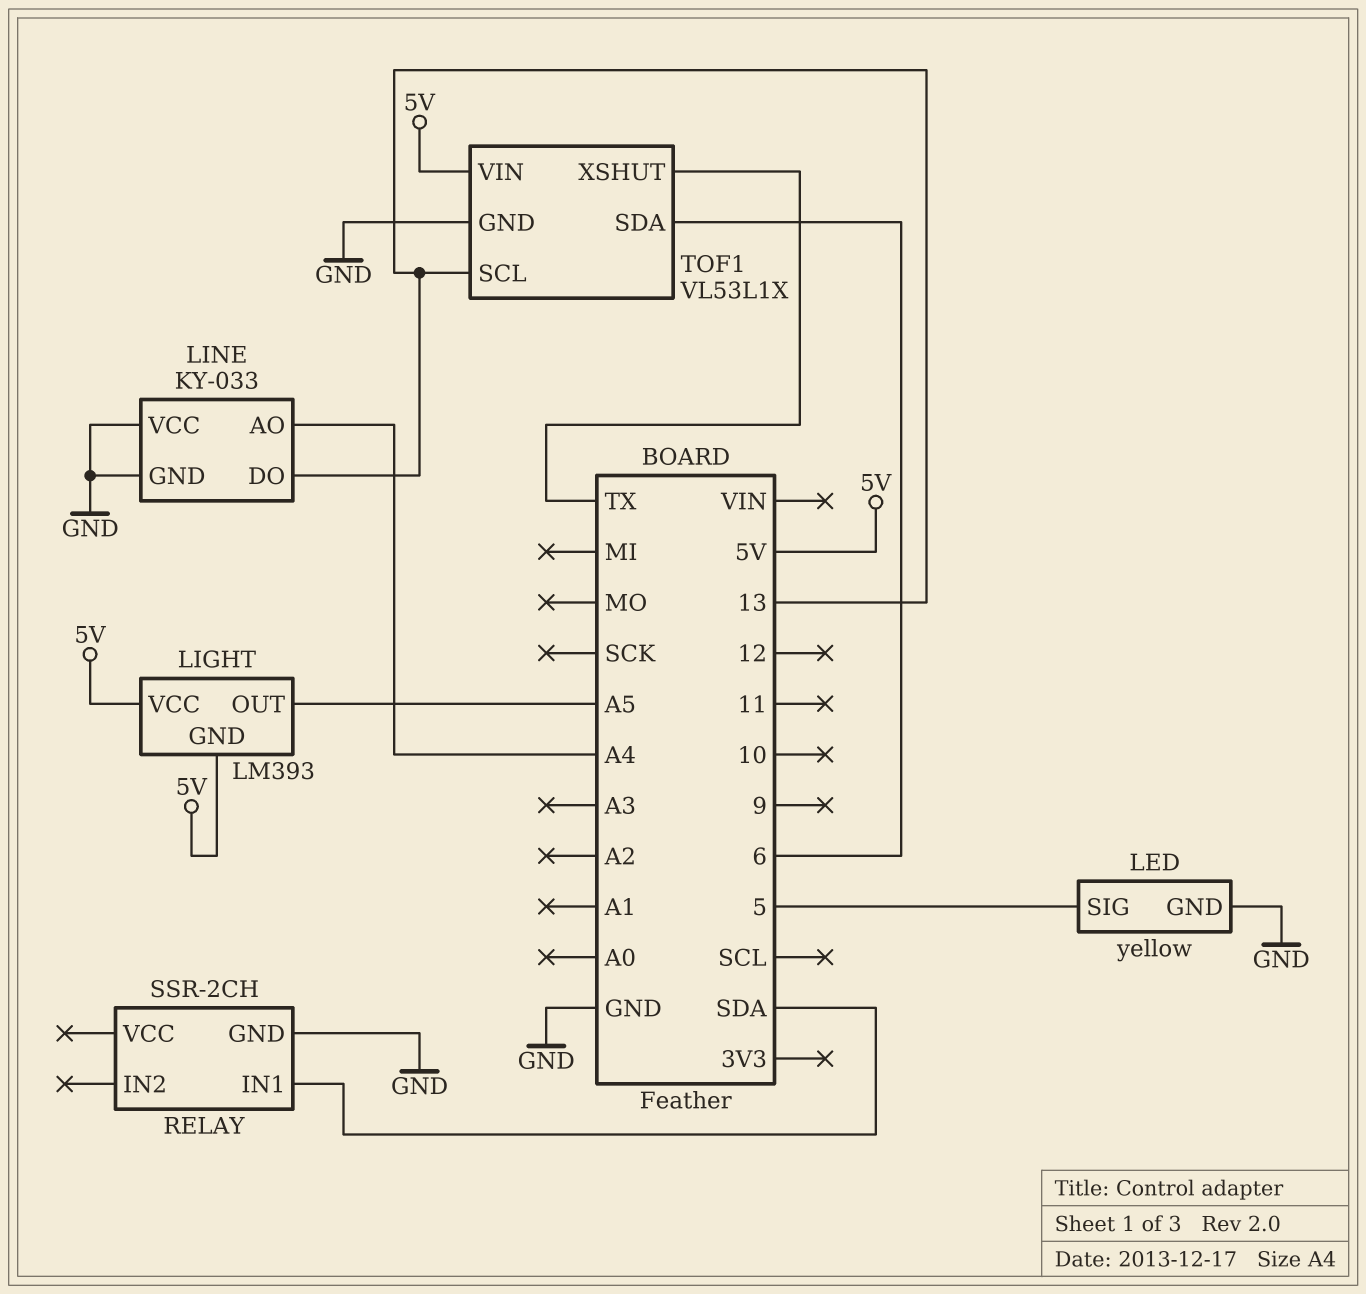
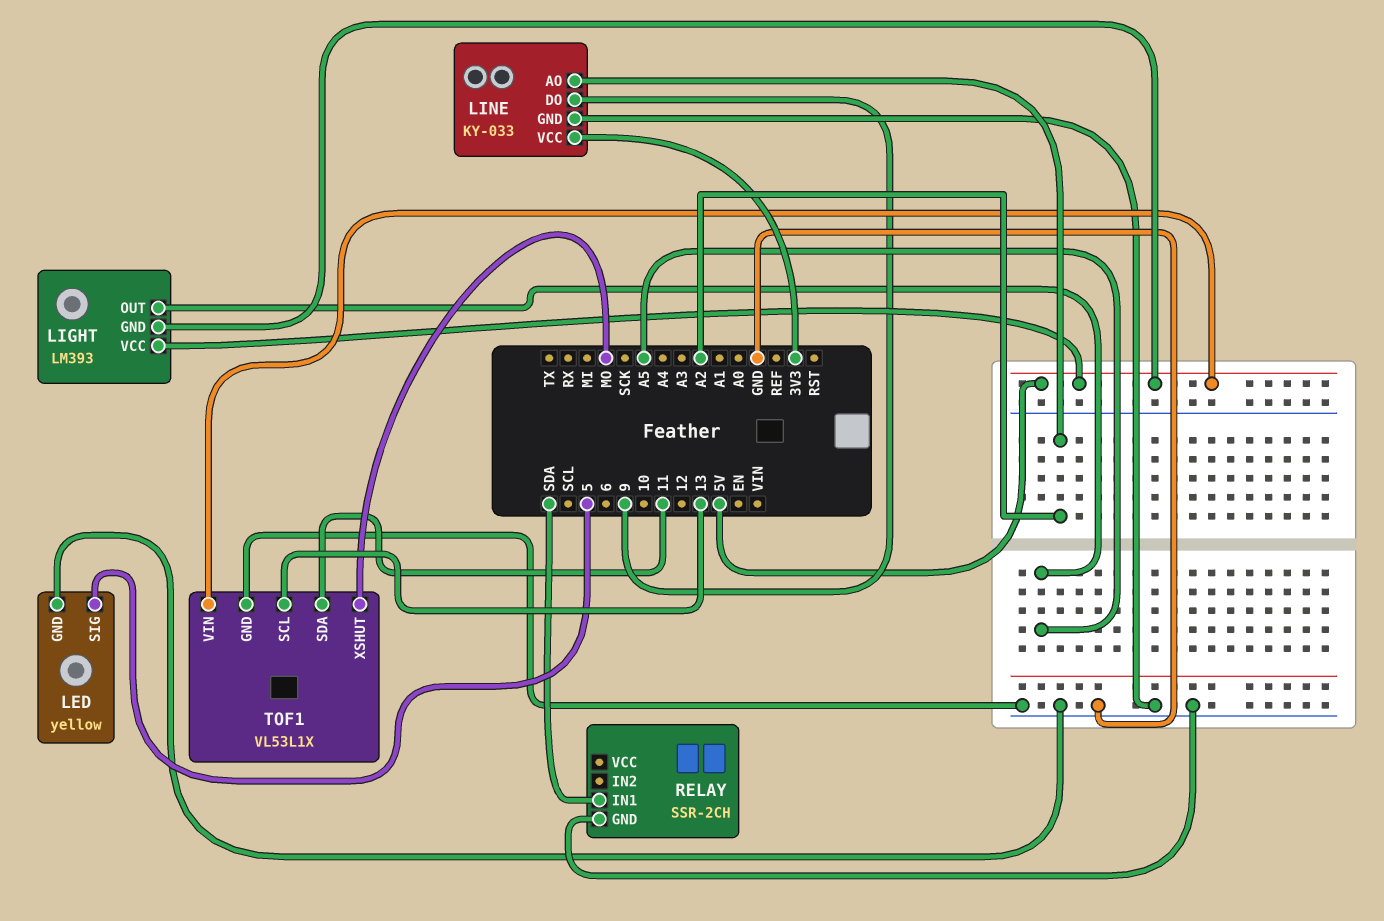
LINE pin AO: A4 -> A2
LINE pin DO: 13 -> 9
LINE pin VCC: GND -> 3V3
TOF1 pin SDA: 6 -> 11
TOF1 pin XSHUT: TX -> MO

